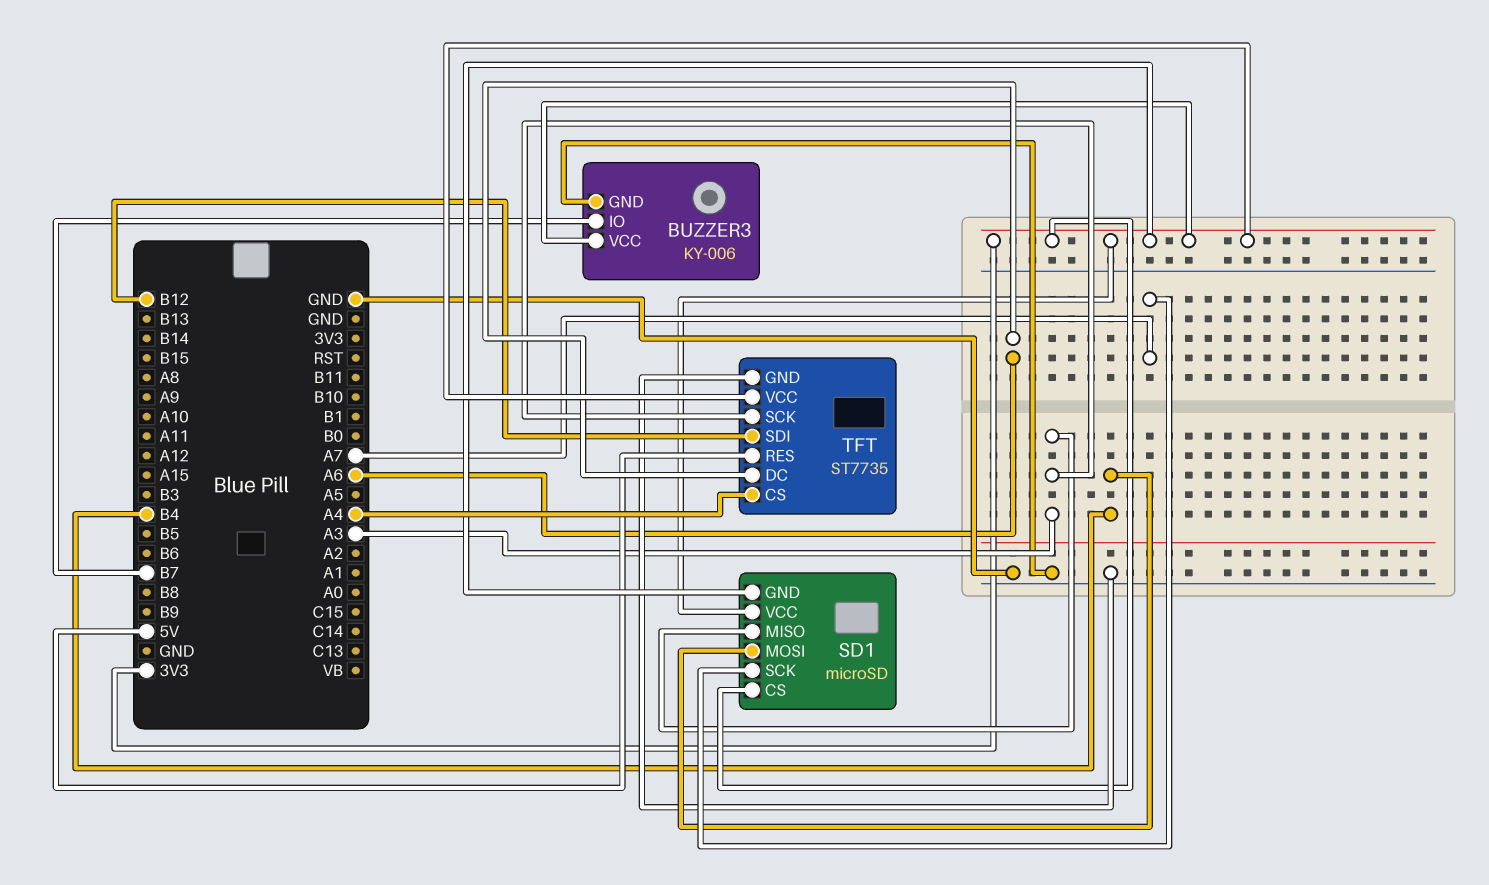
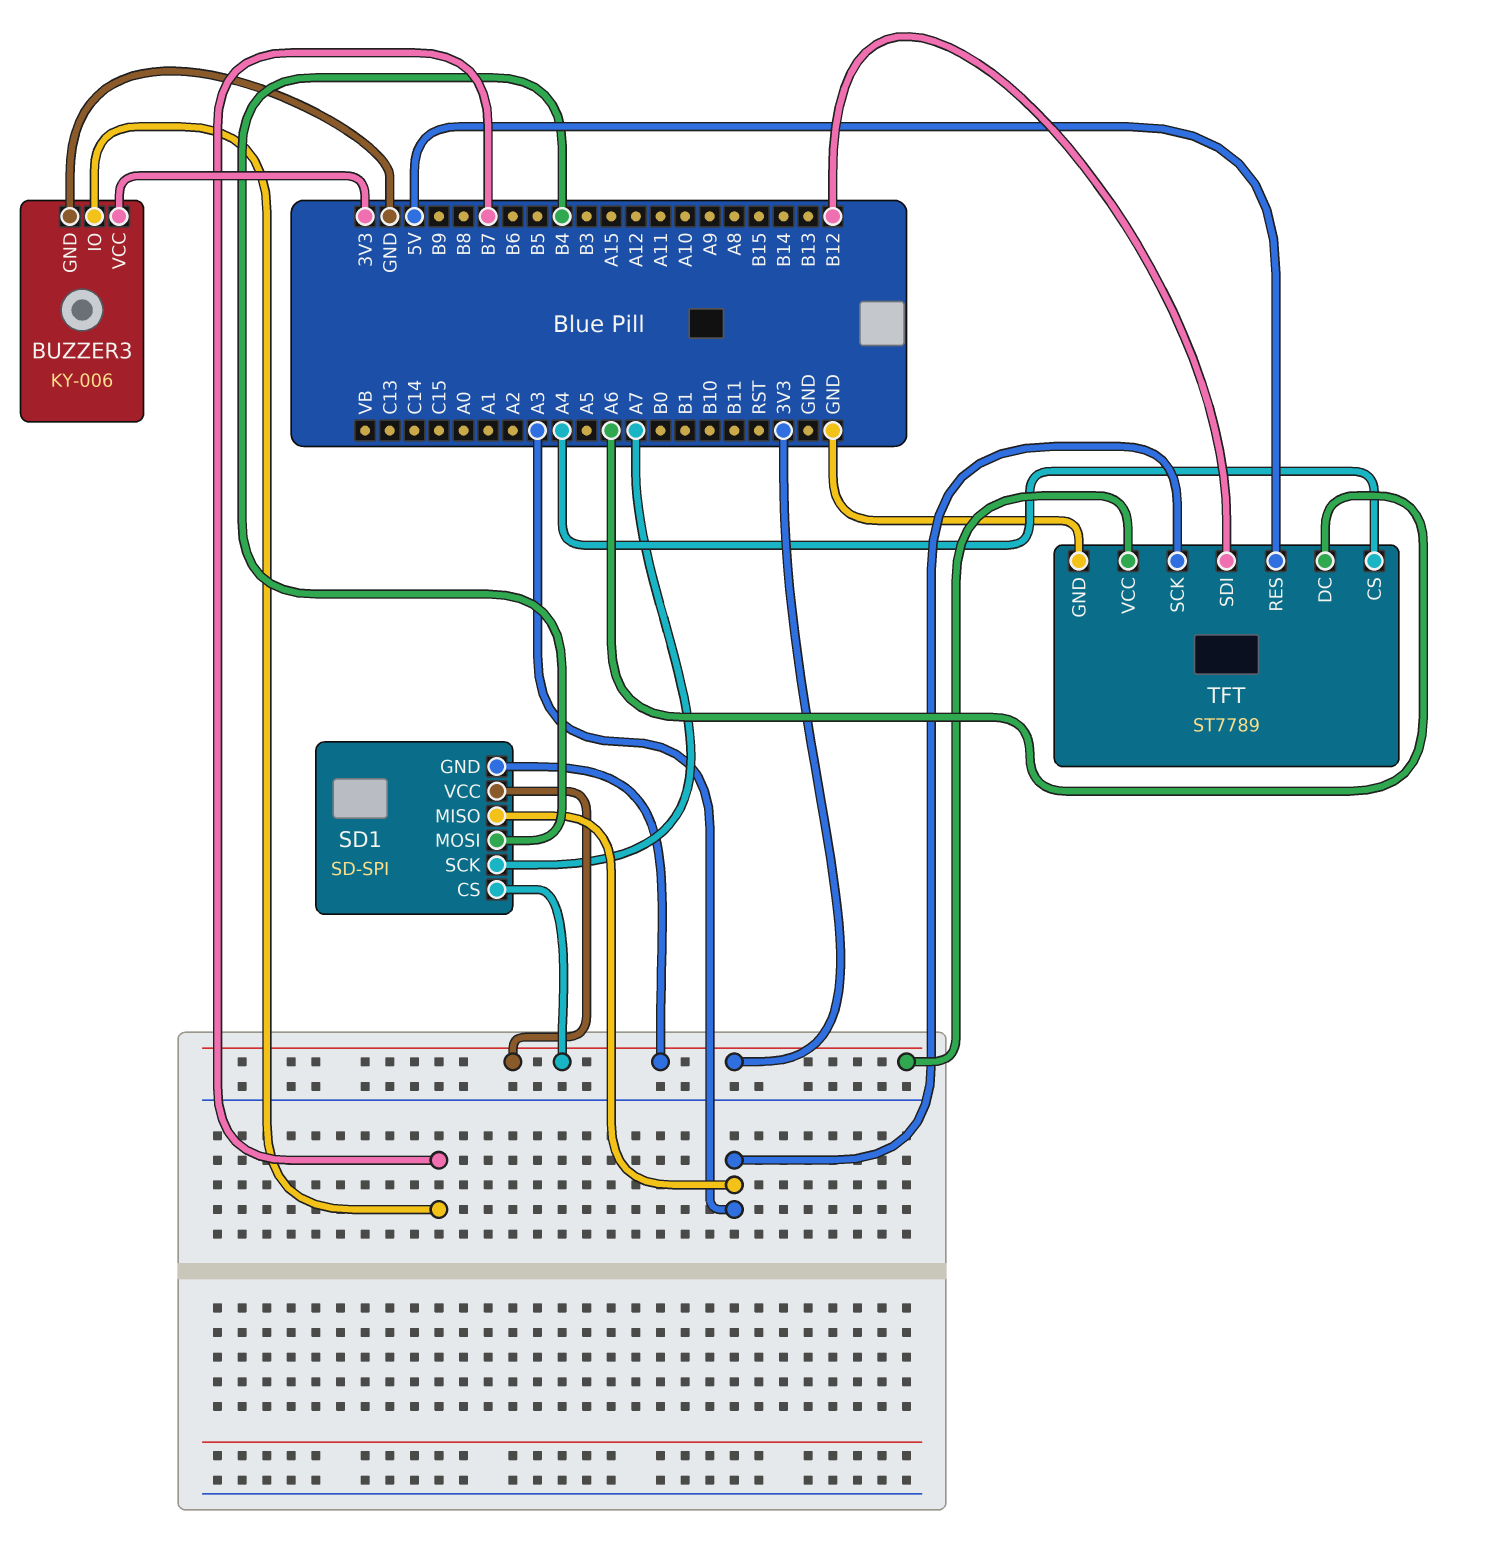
SD1: microSD -> SD-SPI
TFT: ST7735 -> ST7789

